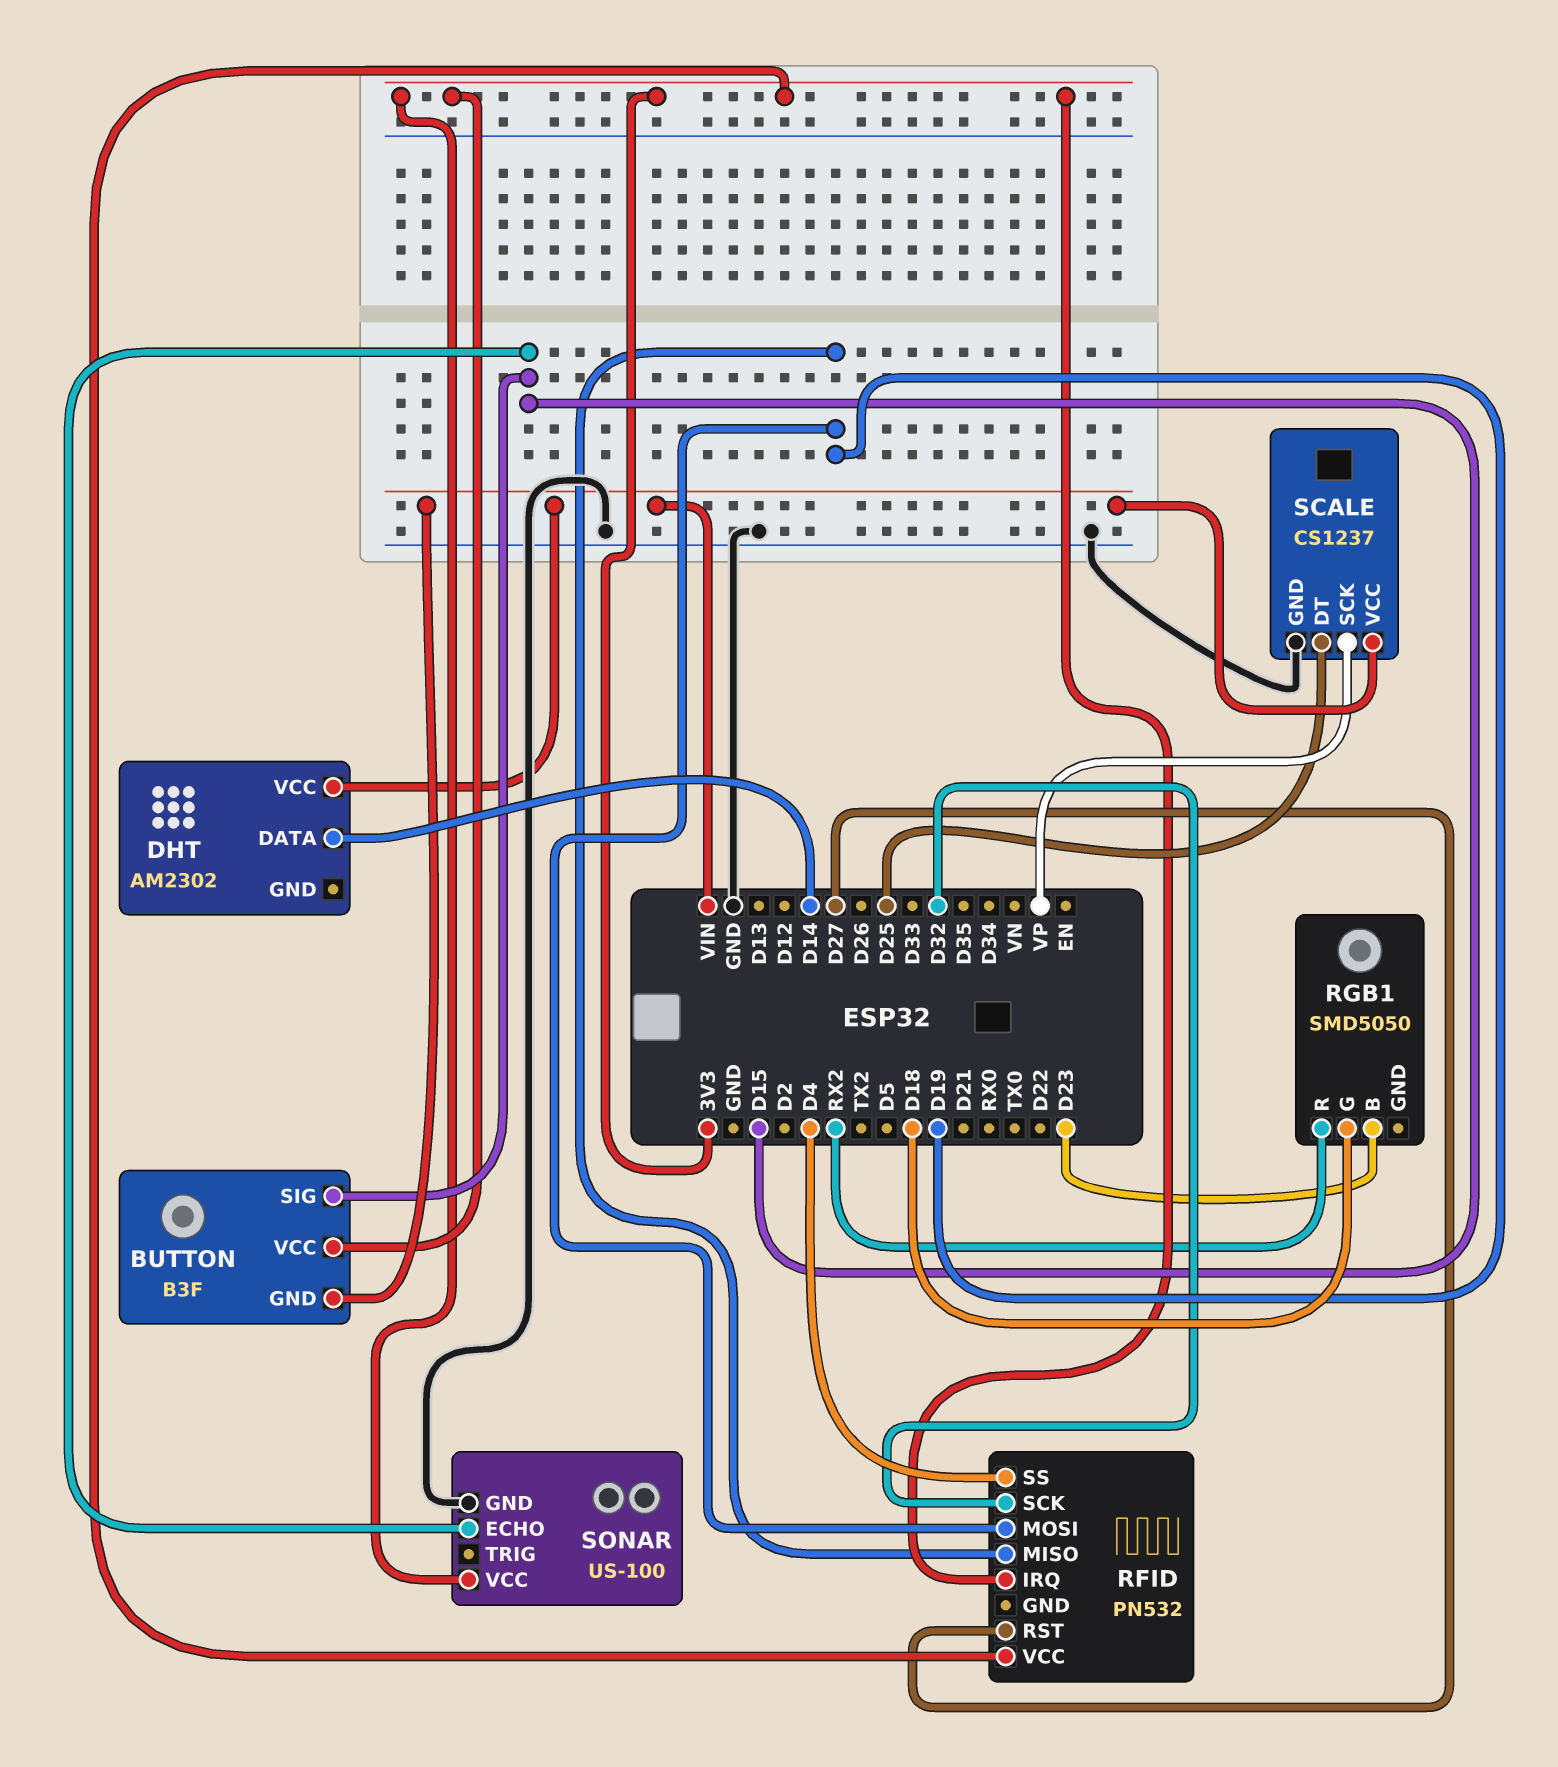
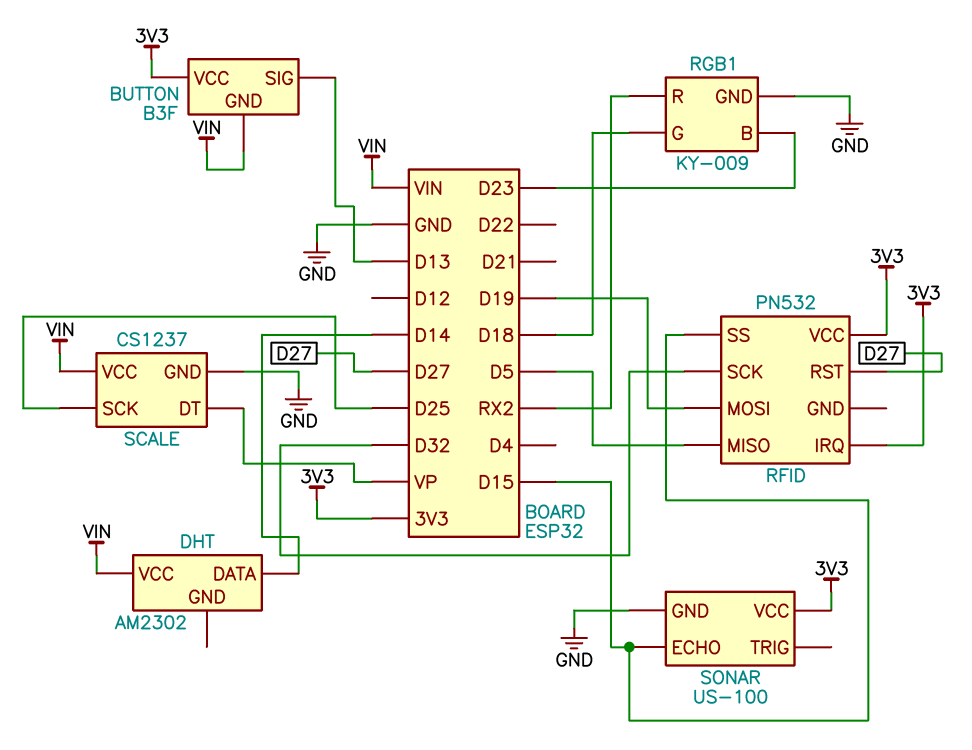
BUTTON pin SIG: D15 -> D13
RFID pin MISO: D19 -> D5
RFID pin SS: D4 -> D15
RGB1: SMD5050 -> KY-009
RGB1 pin GND: none -> GND
SCALE pin DT: D25 -> VP
SCALE pin SCK: VP -> D25

